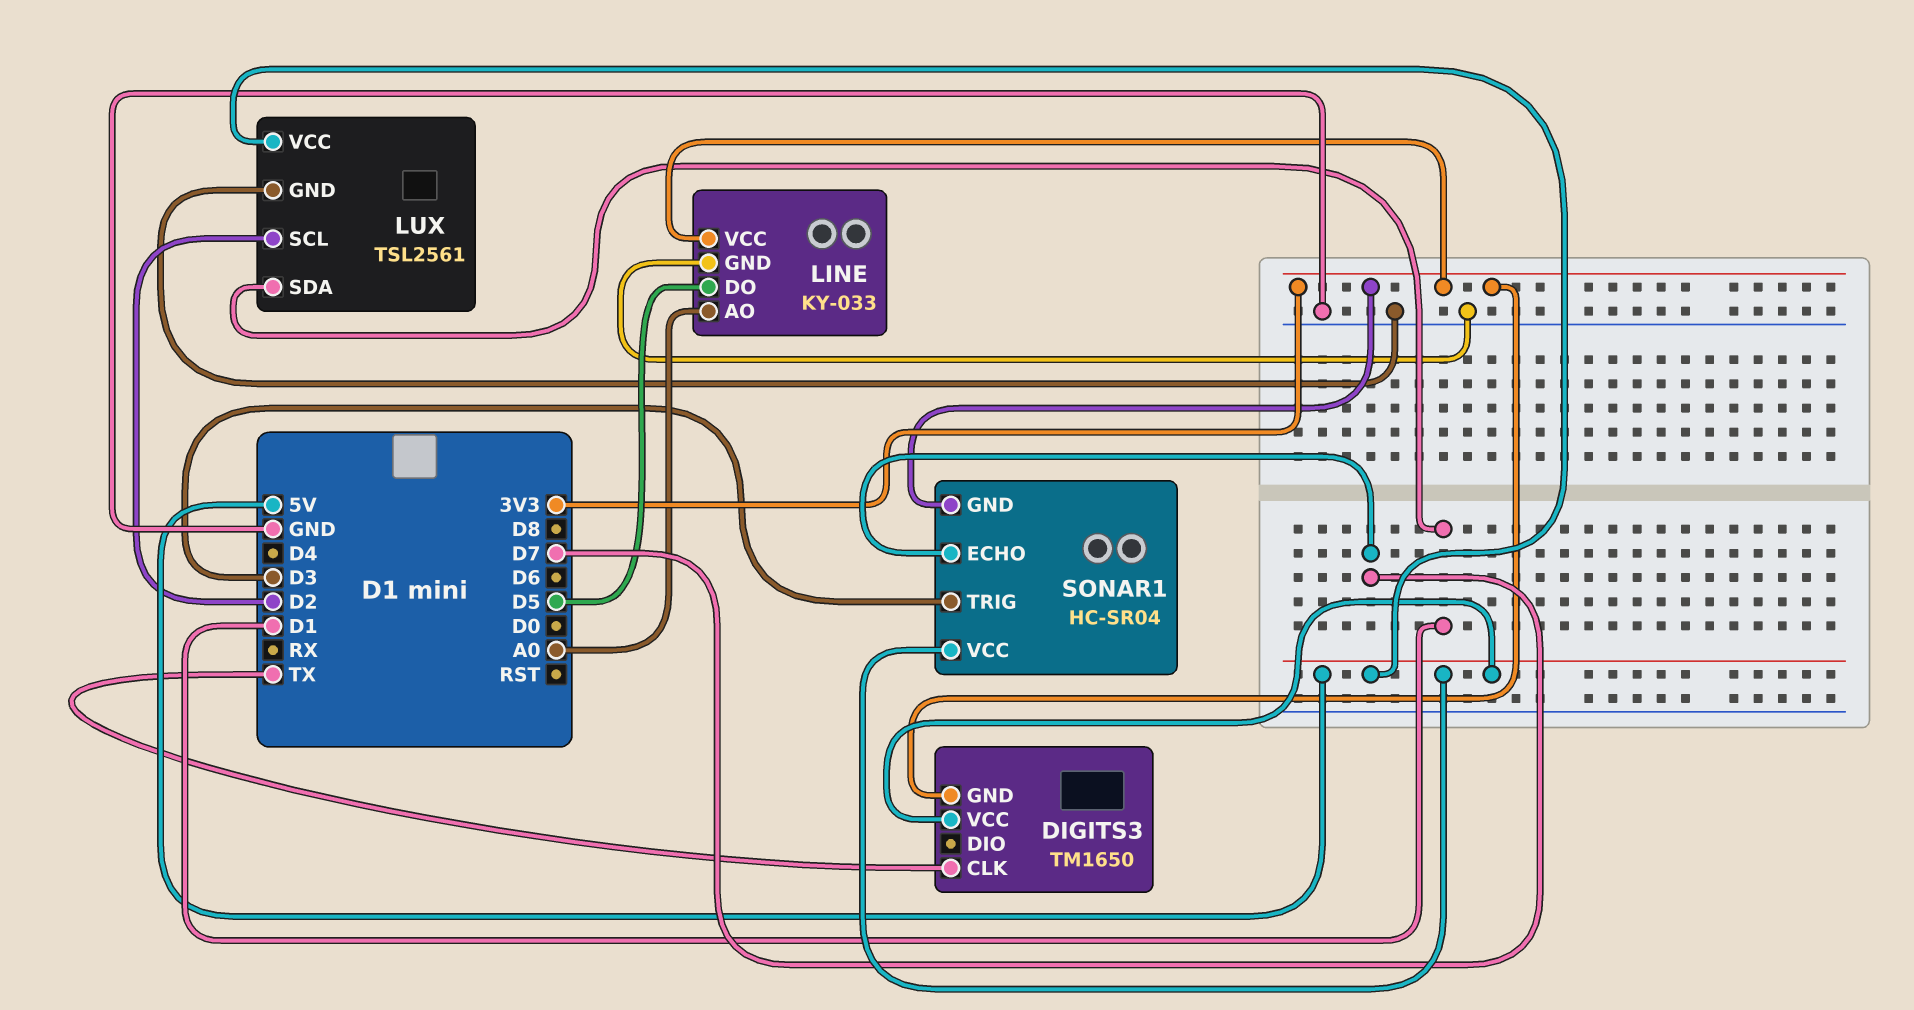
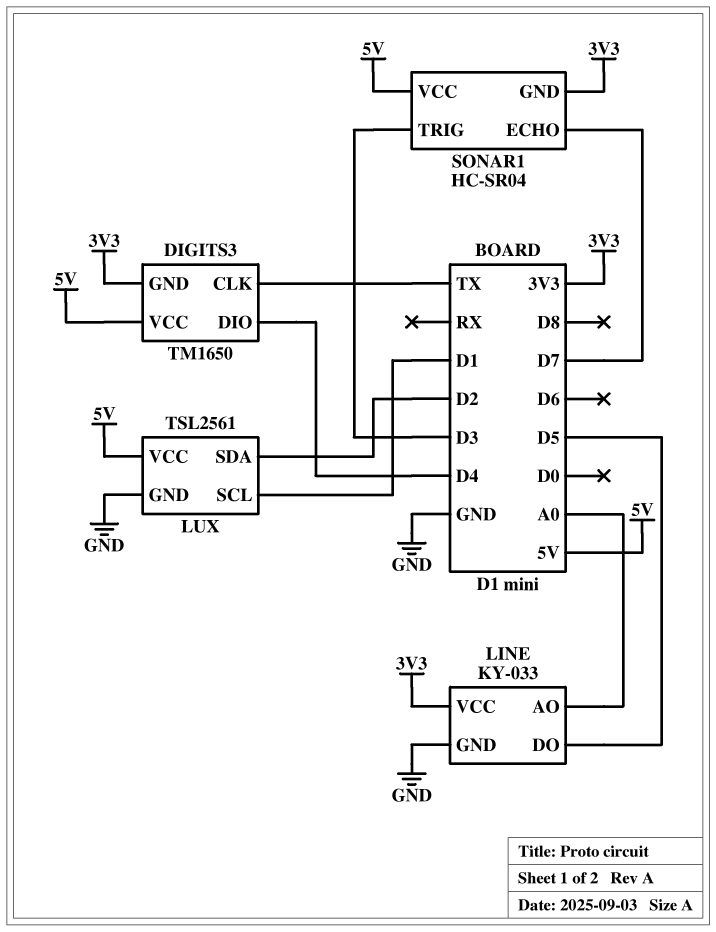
DIGITS3 pin DIO: none -> D4
LUX pin SCL: D2 -> D1
LUX pin SDA: D1 -> D2

